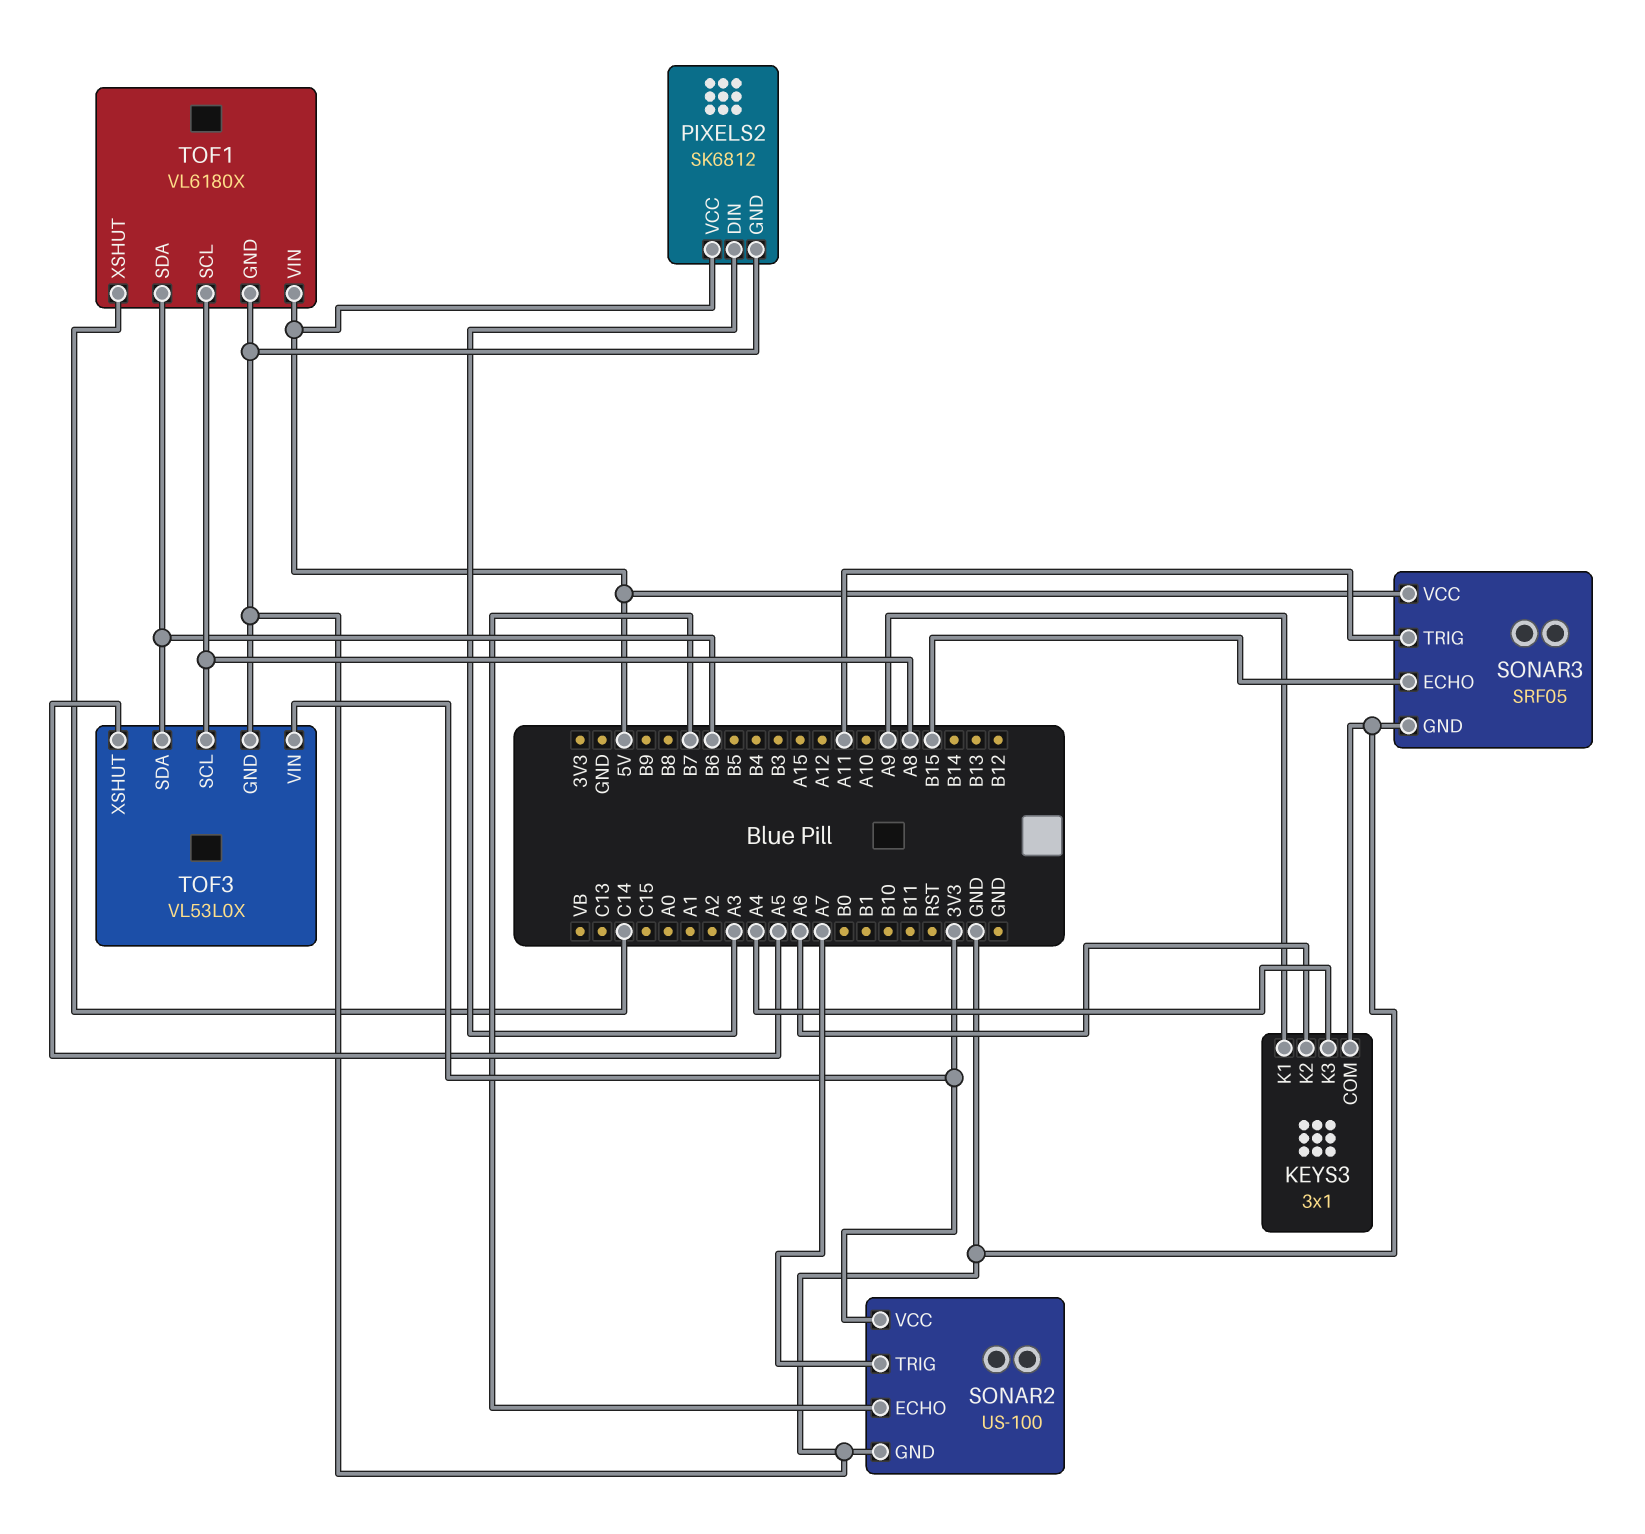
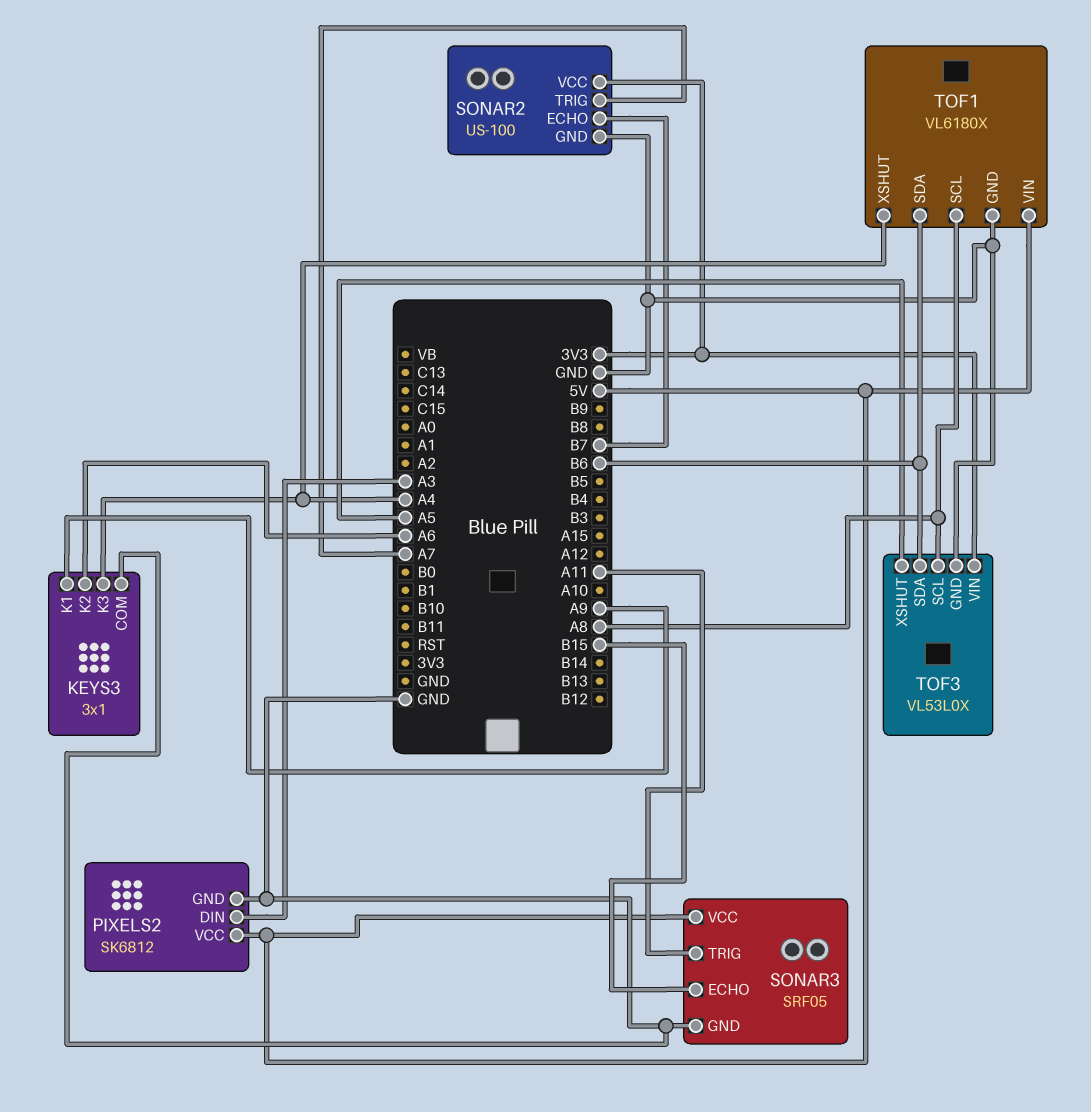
TOF1 pin XSHUT: C14 -> A4

